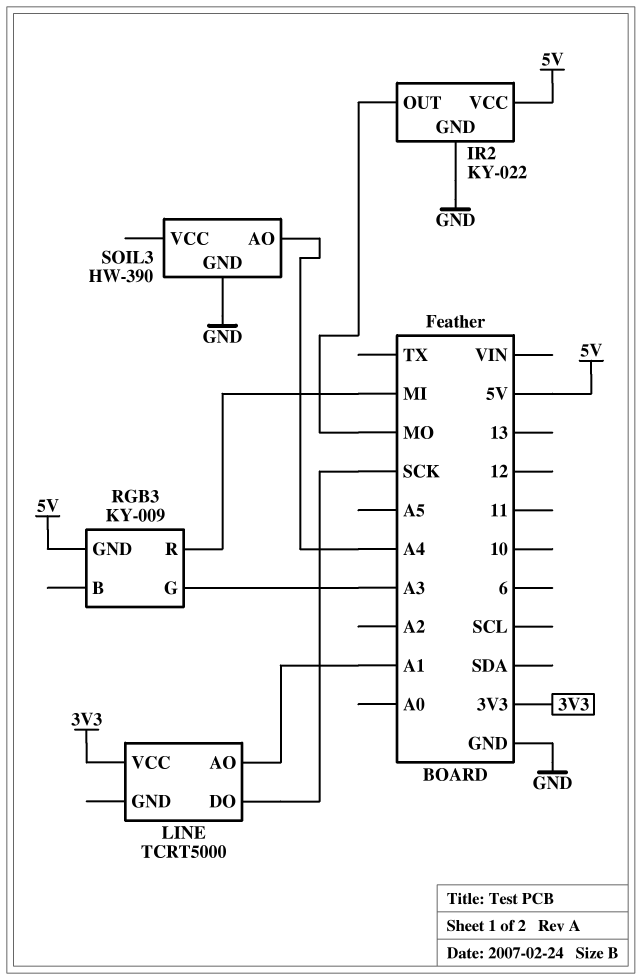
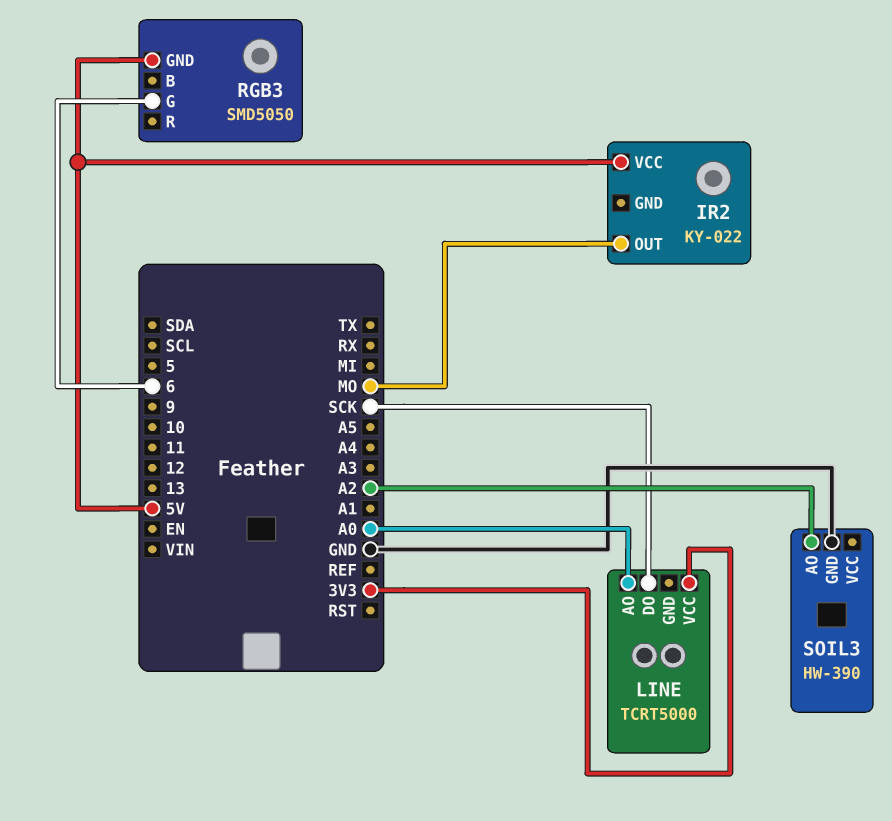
IR2 pin GND: GND -> none
LINE pin AO: A1 -> A0
RGB3: KY-009 -> SMD5050
RGB3 pin G: A3 -> 6
RGB3 pin R: MI -> none
SOIL3 pin AO: A4 -> A2

